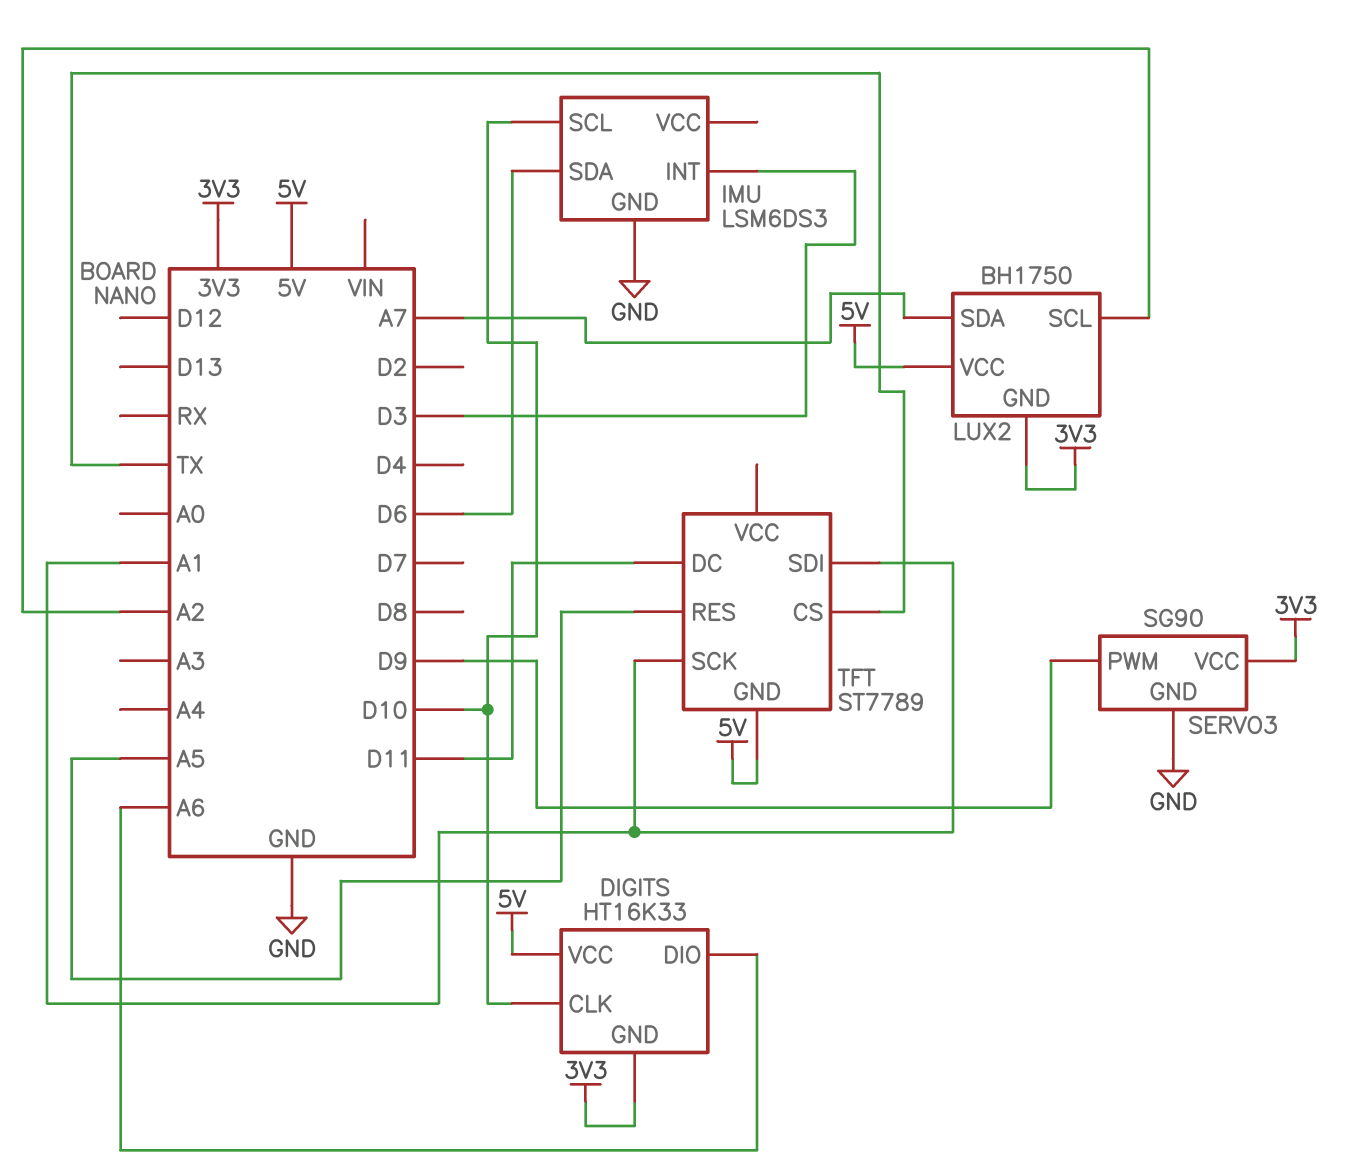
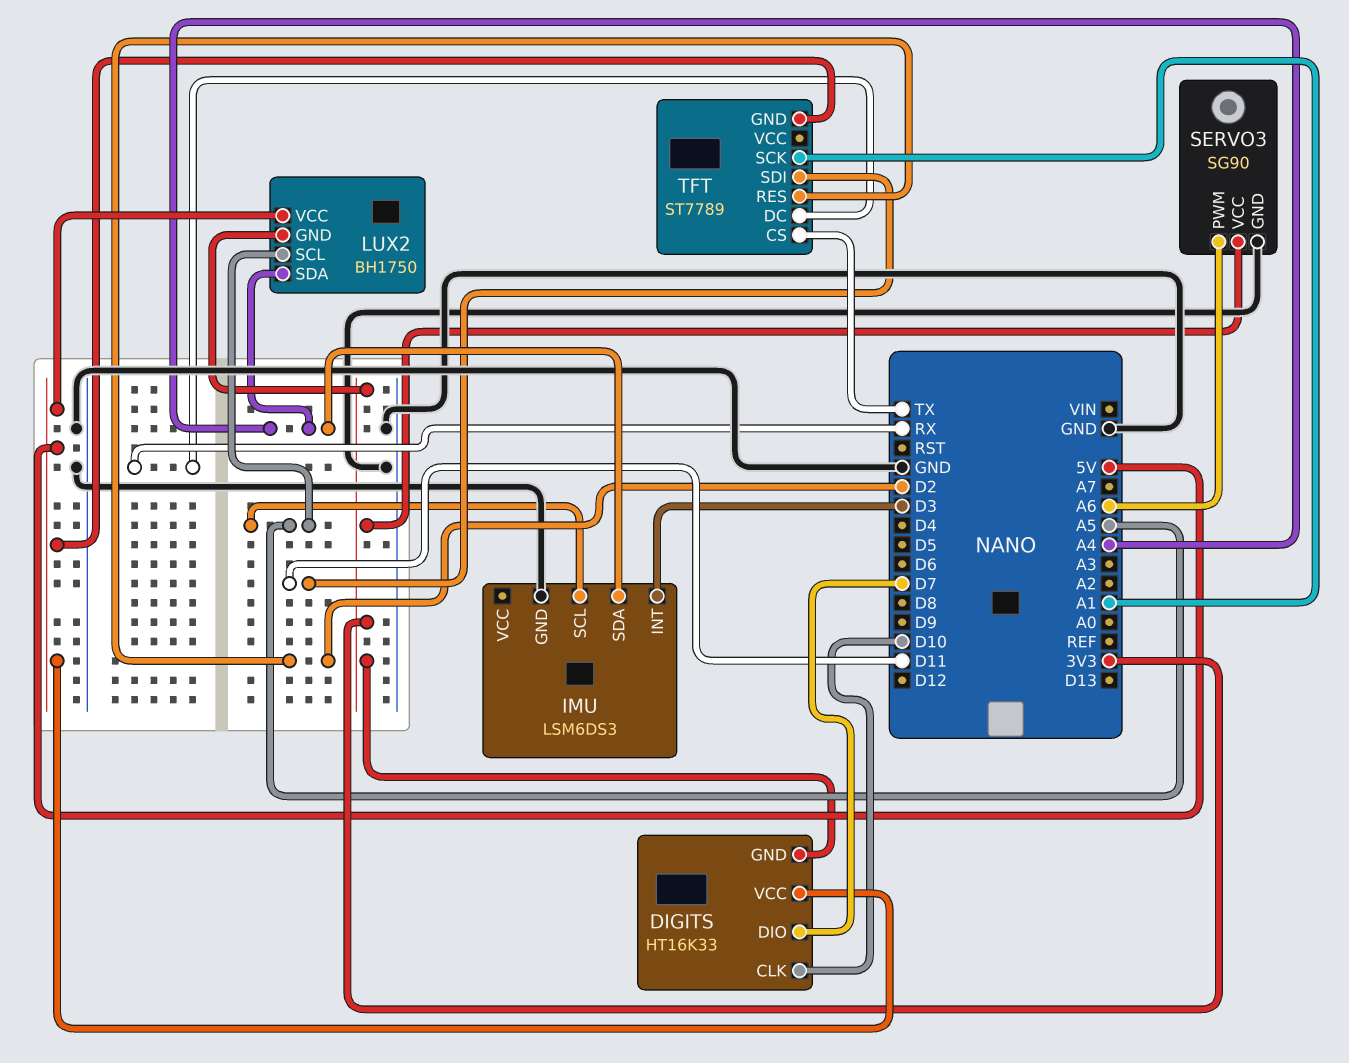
DIGITS pin DIO: A6 -> D7
IMU pin SCL: D10 -> A5
IMU pin SDA: D6 -> A4
LUX2 pin SCL: A2 -> A5
LUX2 pin SDA: A7 -> A4
SERVO3 pin PWM: D9 -> A6
TFT pin DC: D11 -> RX
TFT pin RES: A5 -> D2
TFT pin SDI: A1 -> D11

